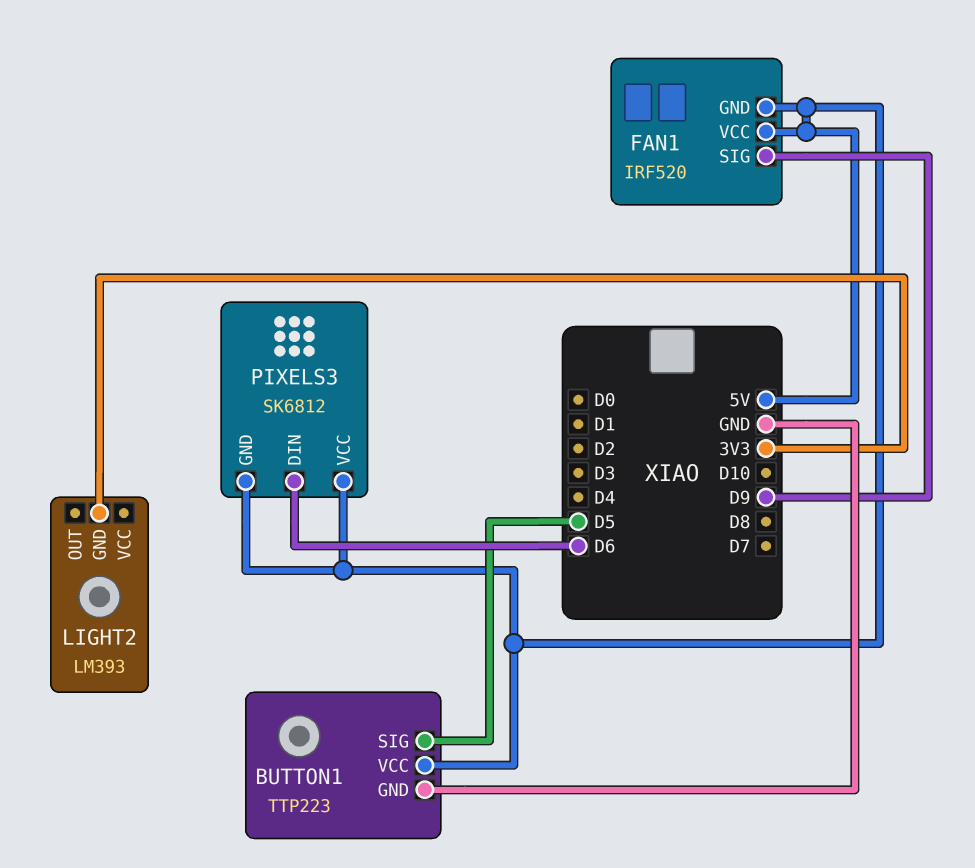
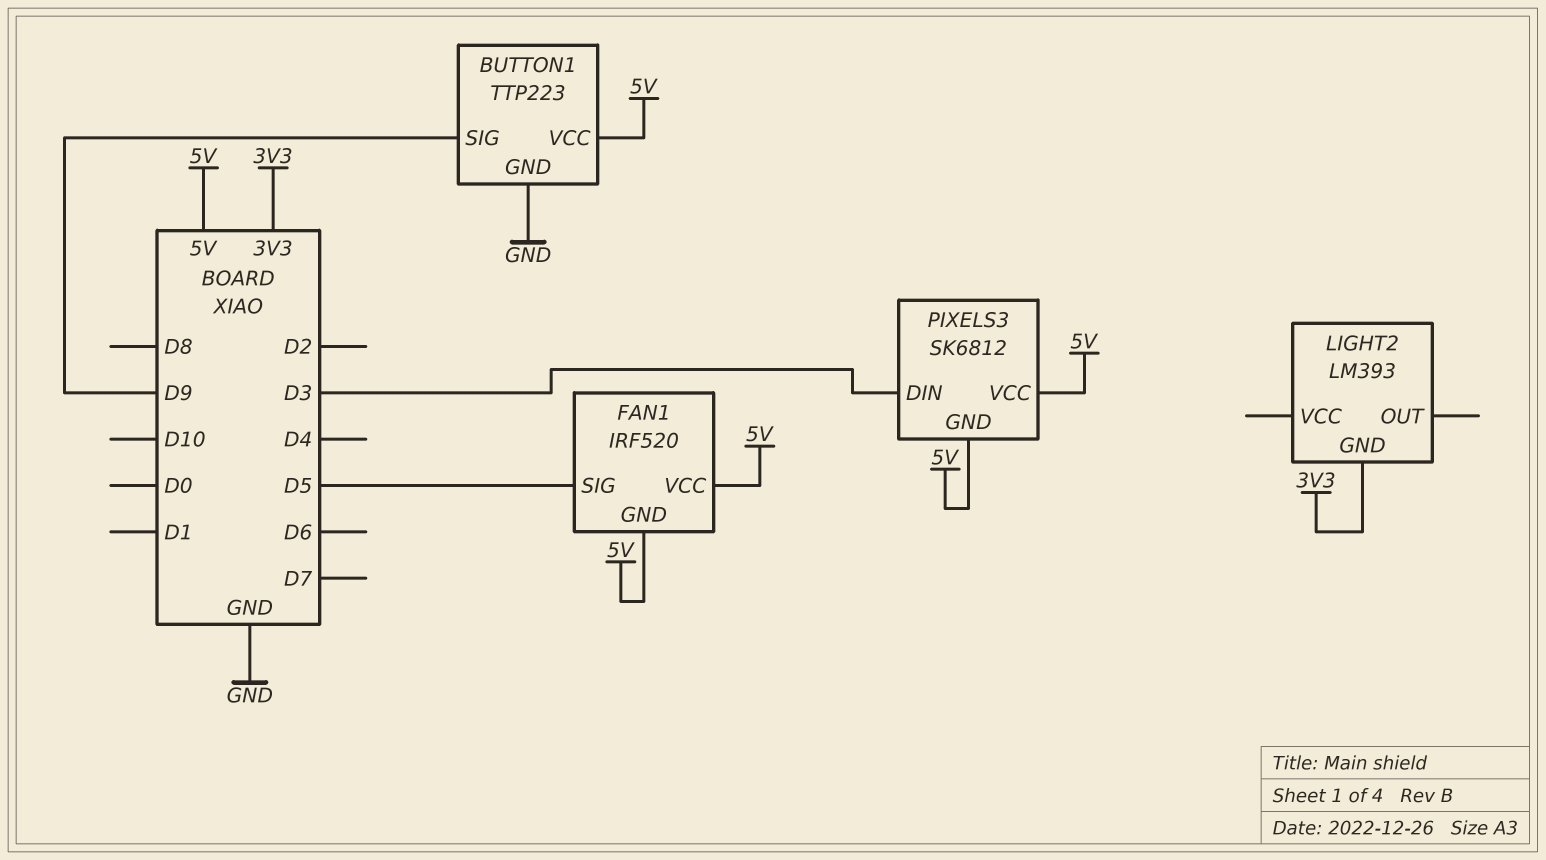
BUTTON1 pin SIG: D5 -> D9
FAN1 pin SIG: D9 -> D5
PIXELS3 pin DIN: D6 -> D3

